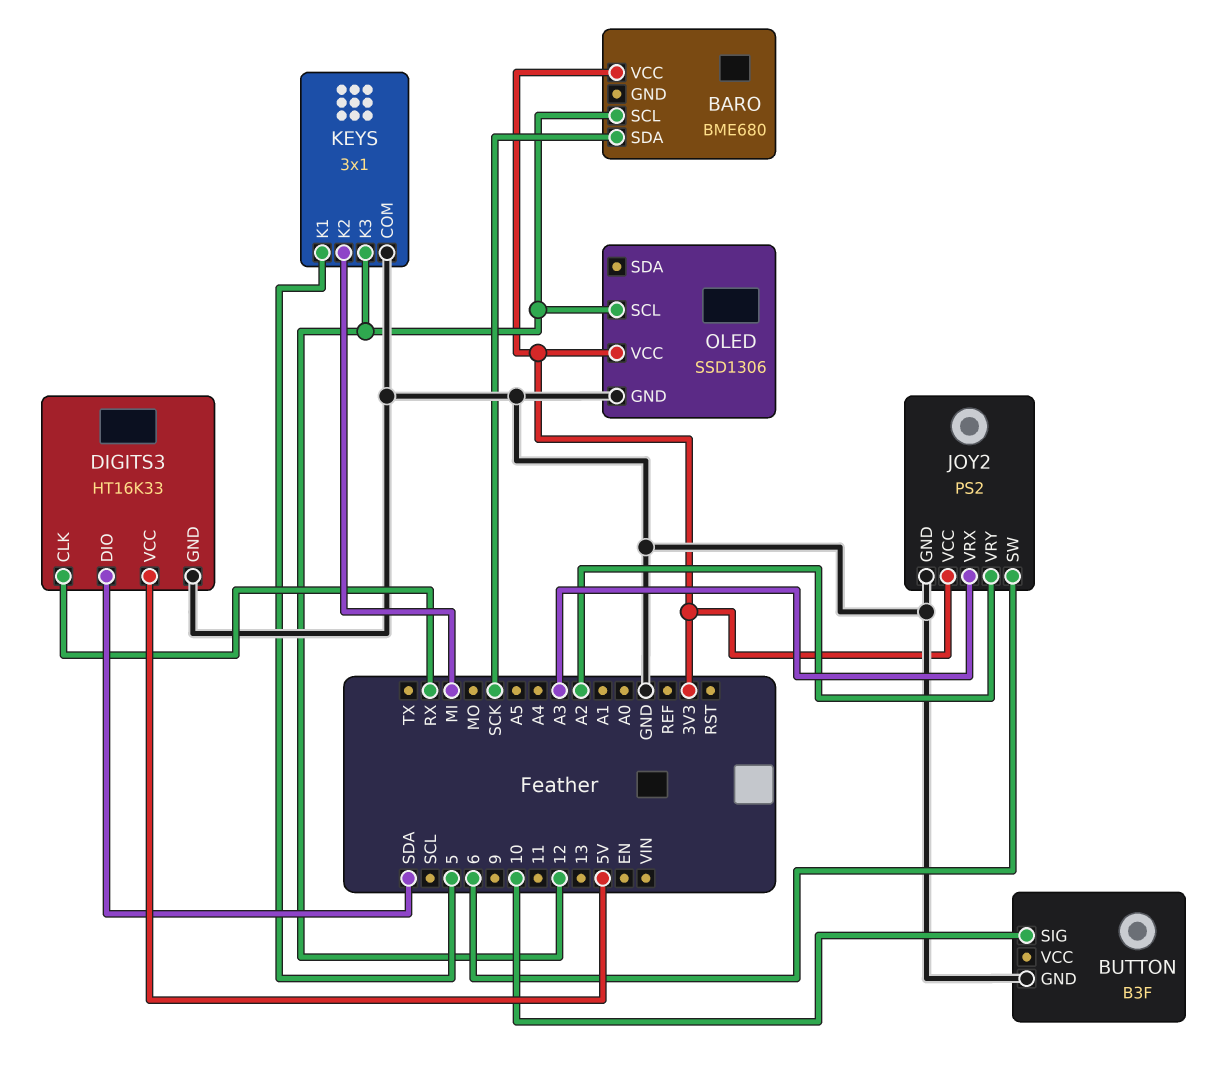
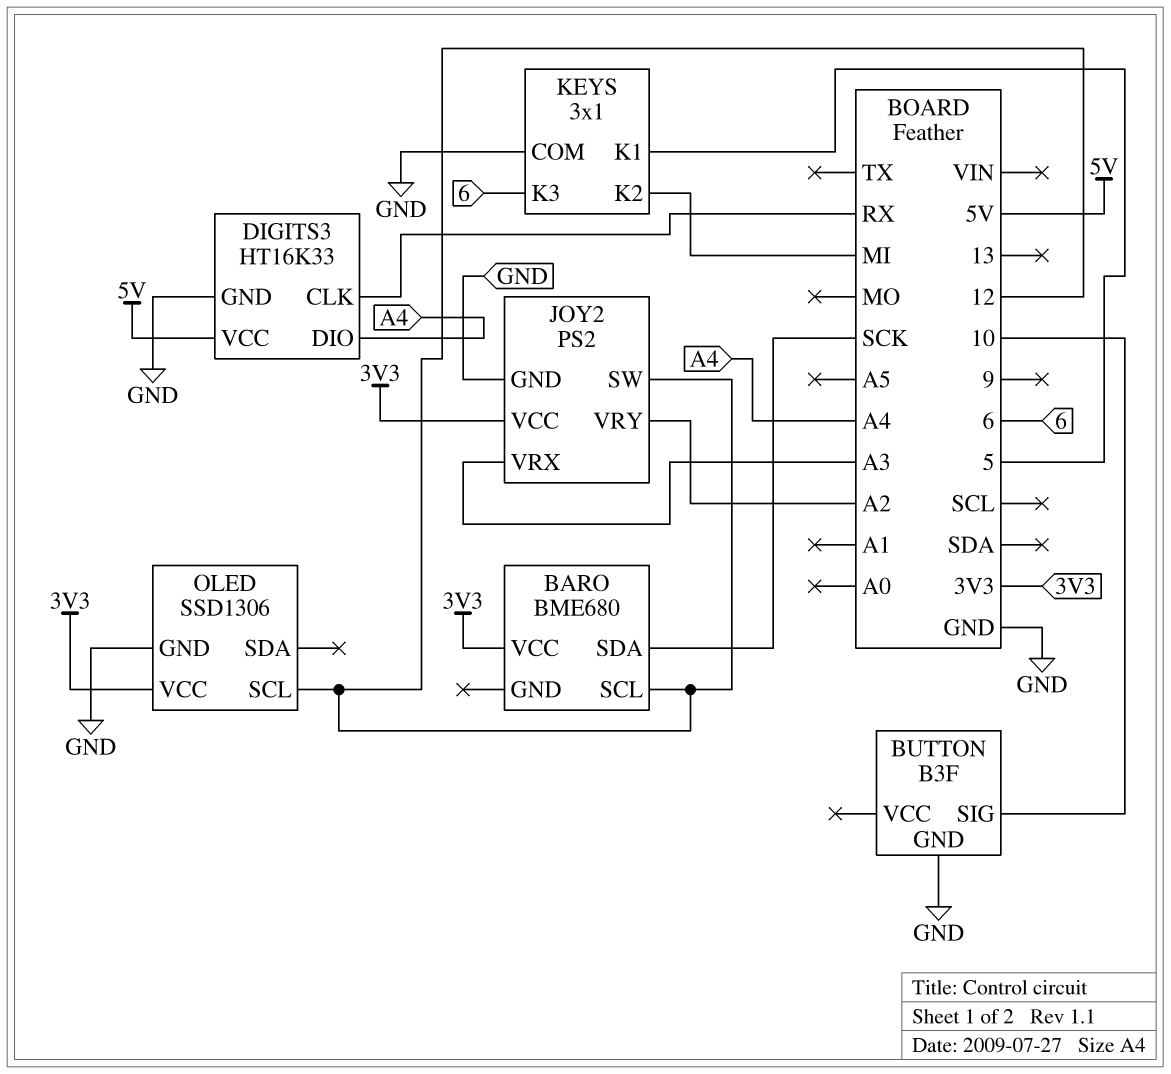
DIGITS3 pin DIO: SDA -> A4
JOY2 pin SW: 6 -> 12
KEYS pin K3: 12 -> 6

